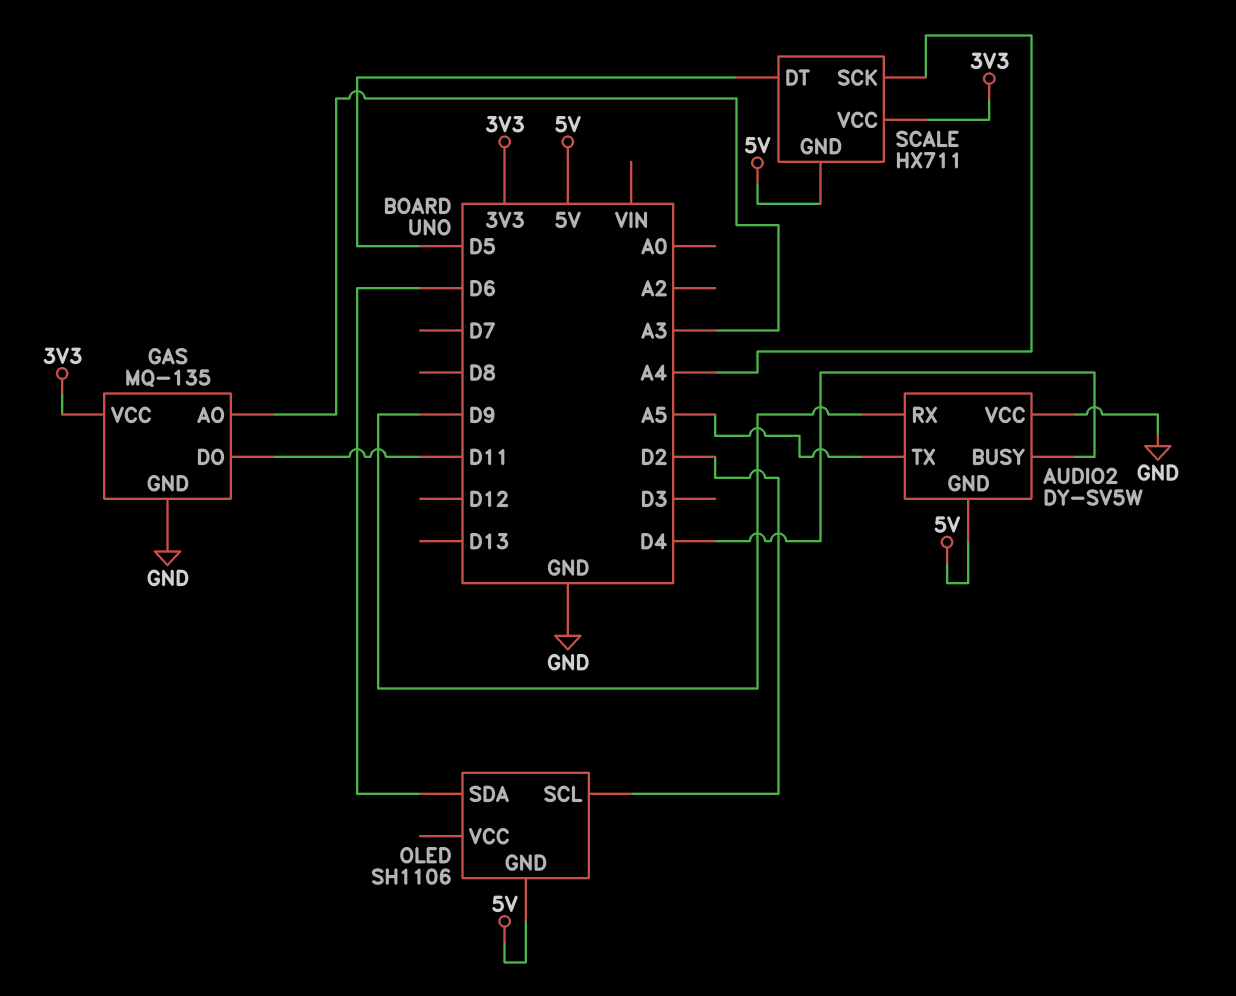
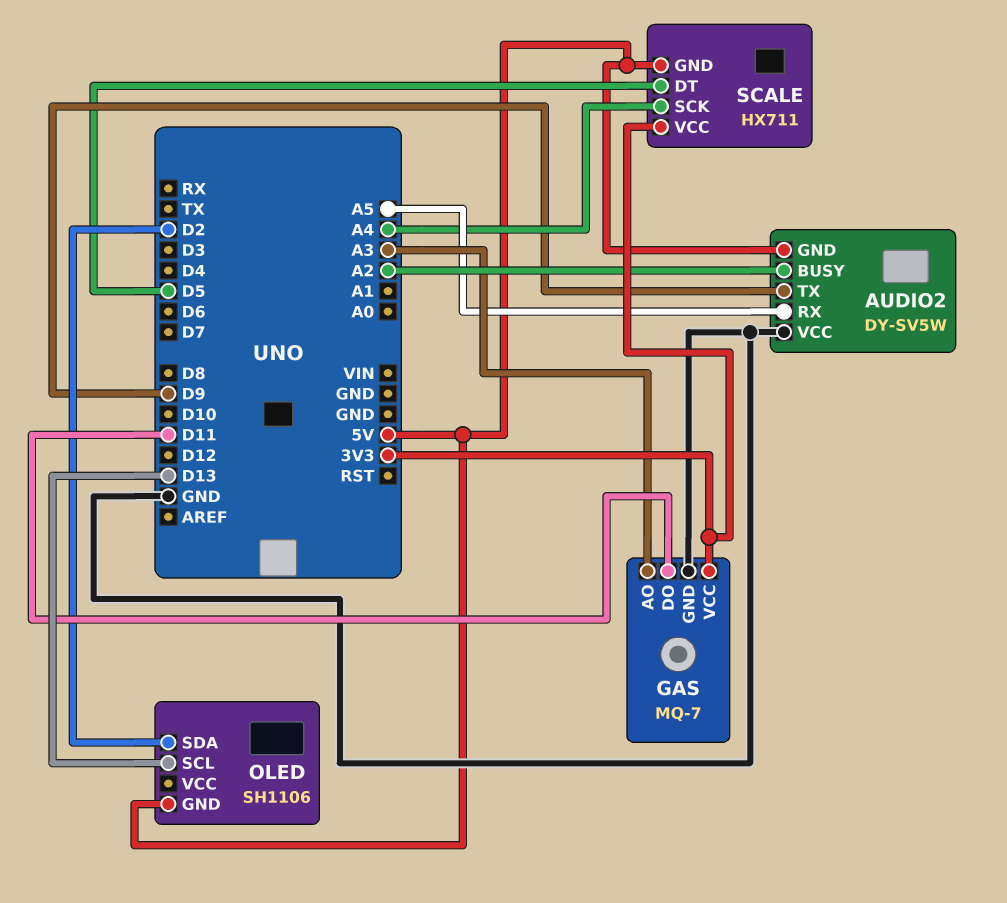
AUDIO2 pin BUSY: D4 -> A2
AUDIO2 pin RX: D9 -> A5
AUDIO2 pin TX: A5 -> D9
GAS: MQ-135 -> MQ-7
OLED pin SCL: D2 -> D13
OLED pin SDA: D6 -> D2

